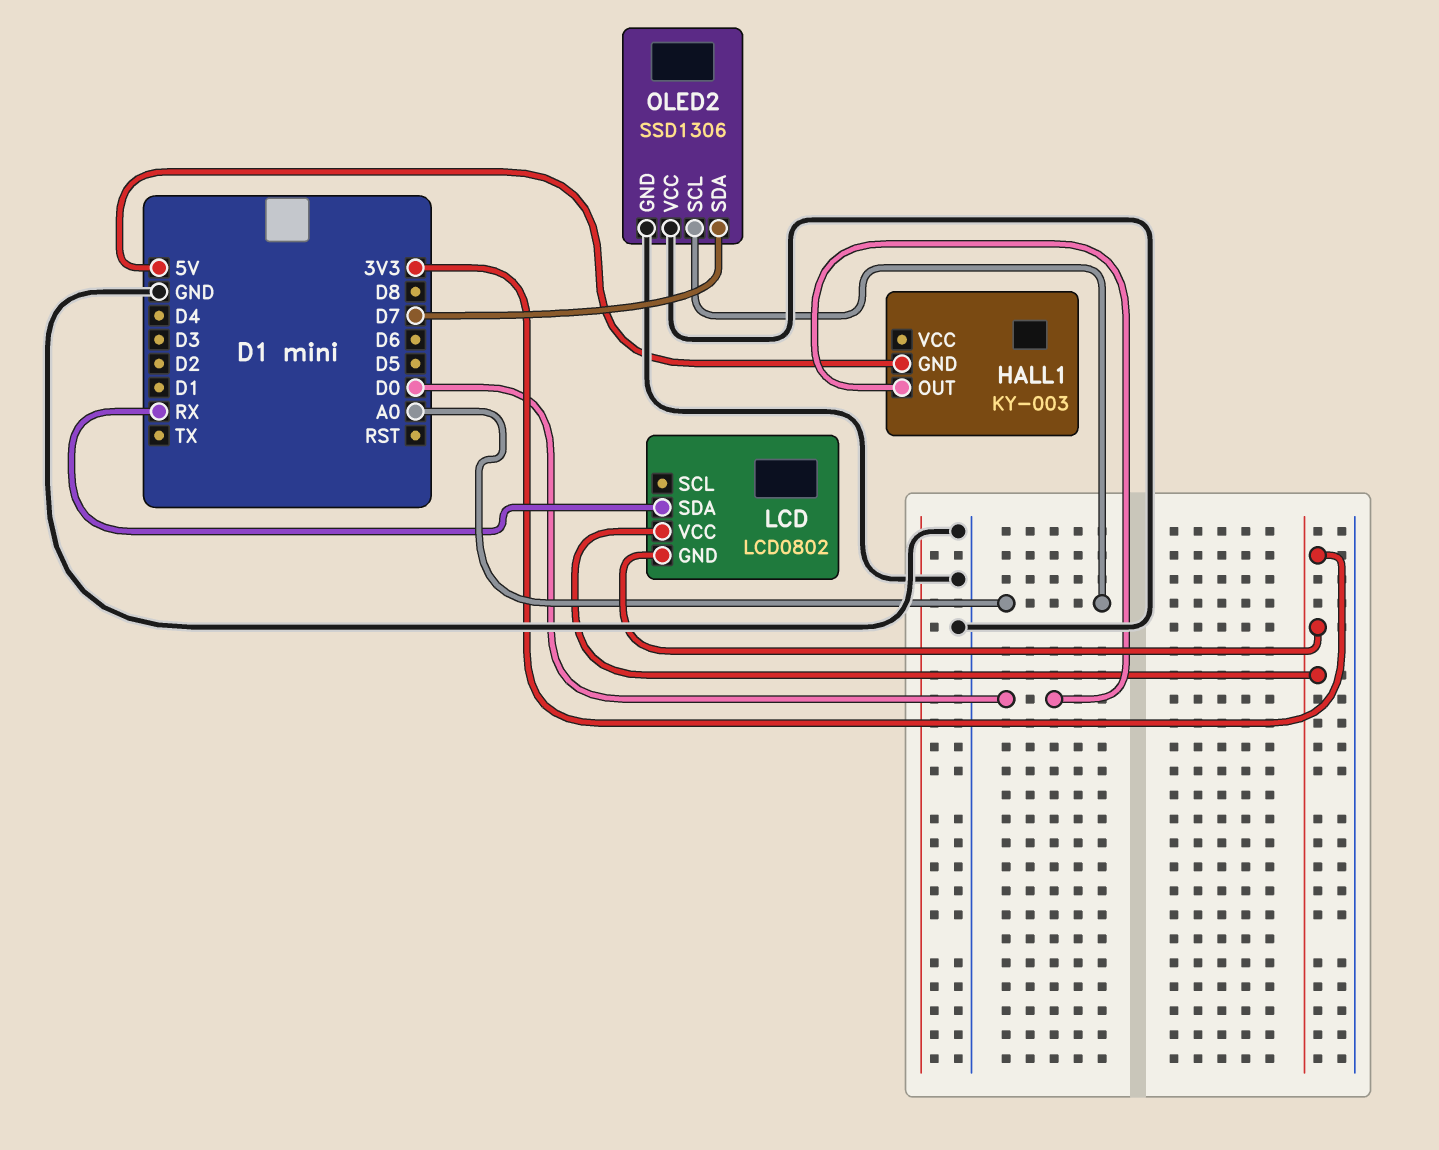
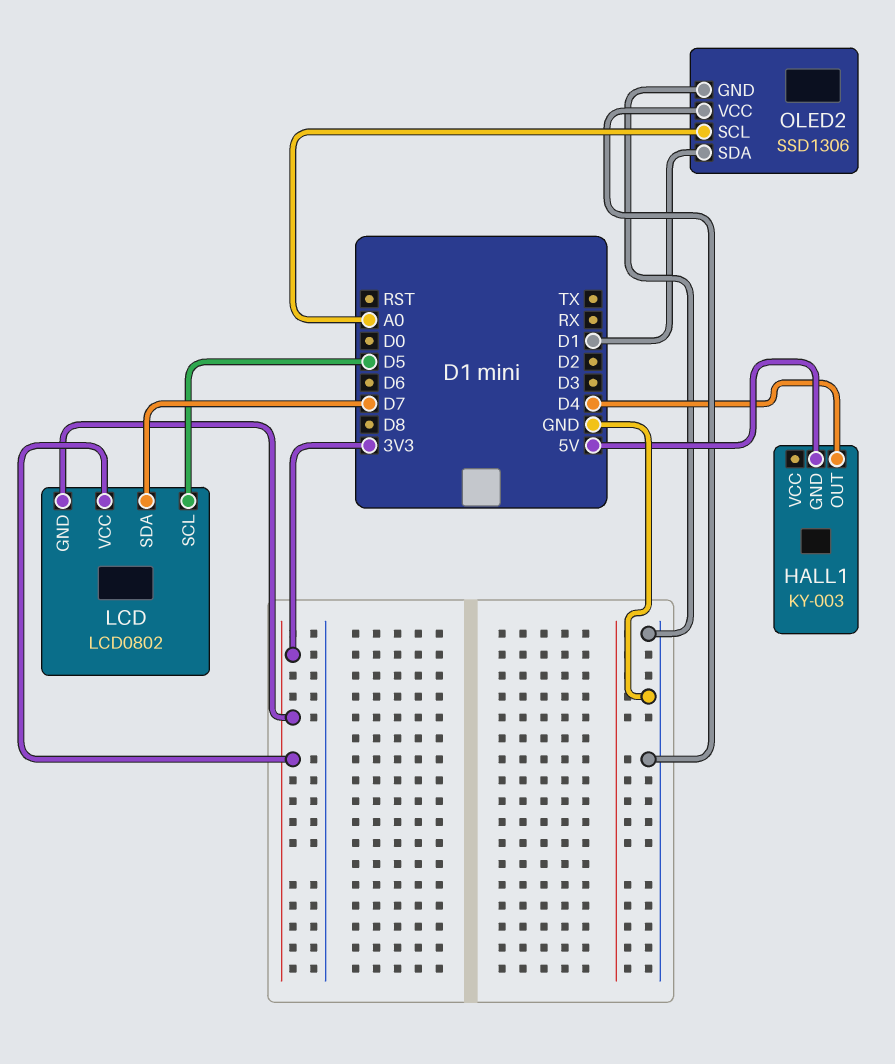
HALL1 pin OUT: D0 -> D4
LCD pin SCL: none -> D5
LCD pin SDA: RX -> D7
OLED2 pin SDA: D7 -> D1

